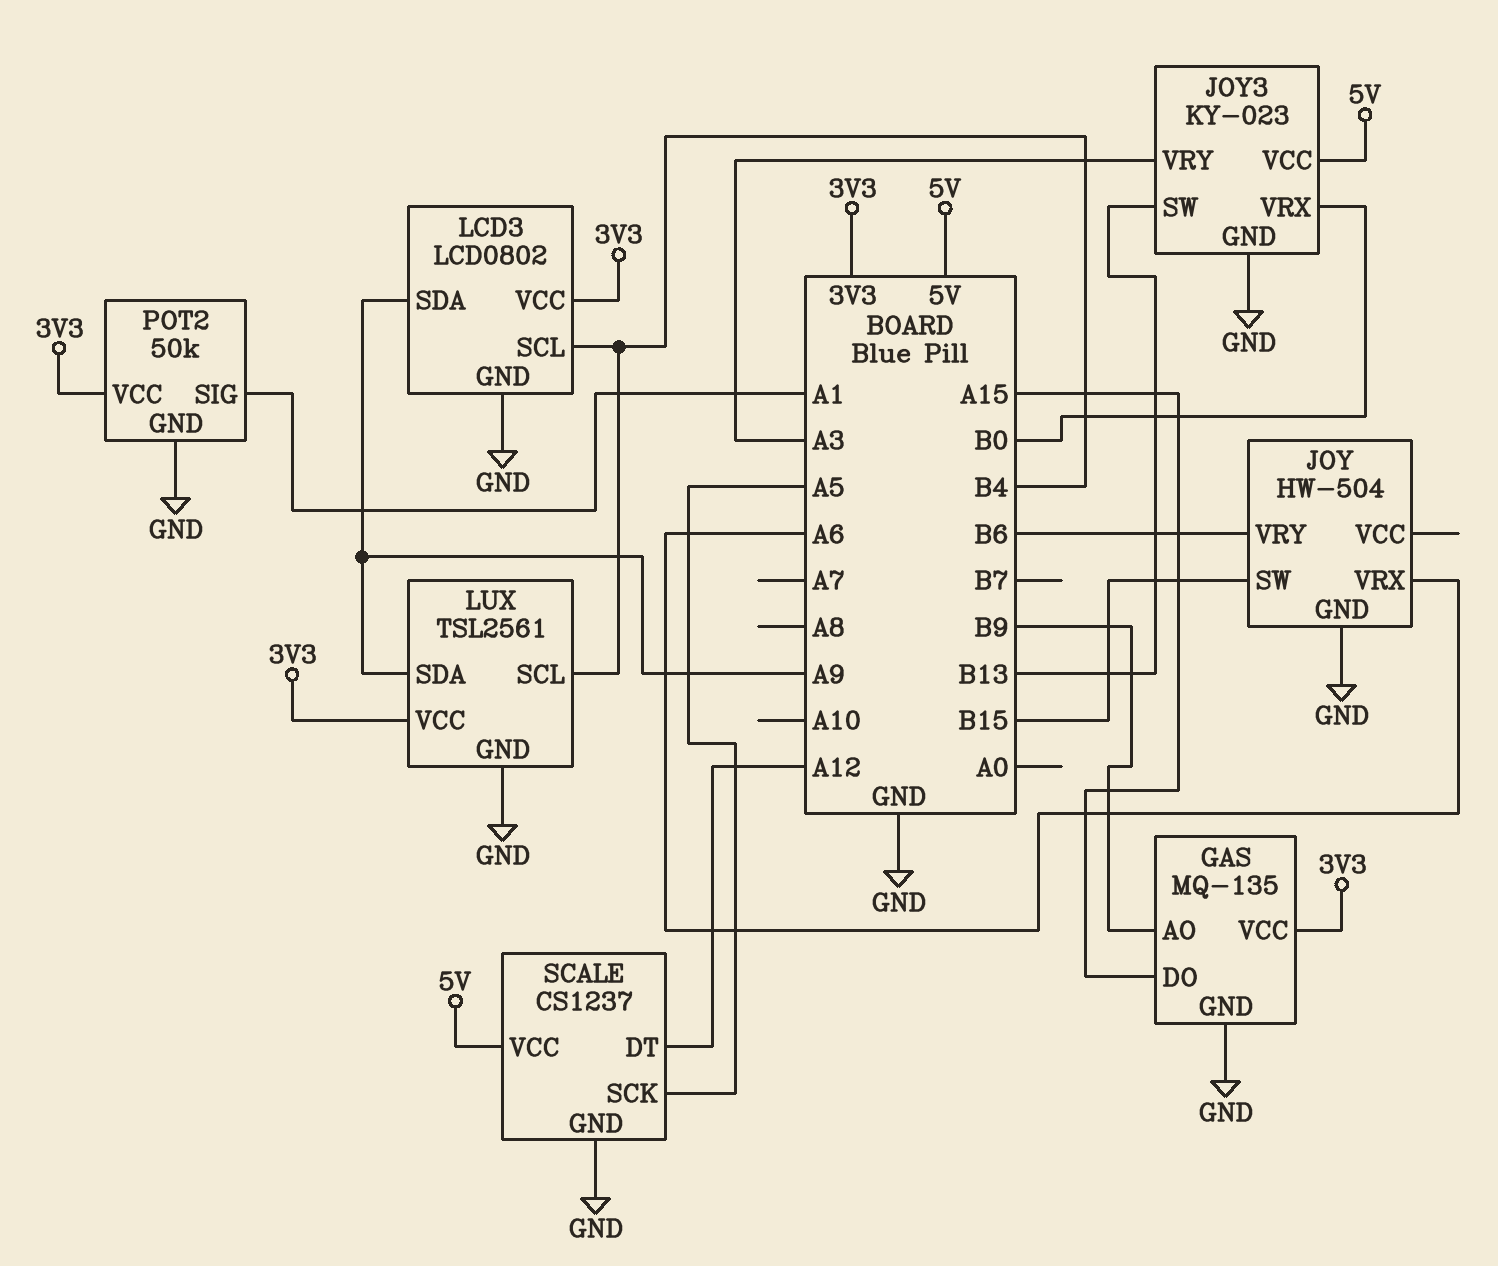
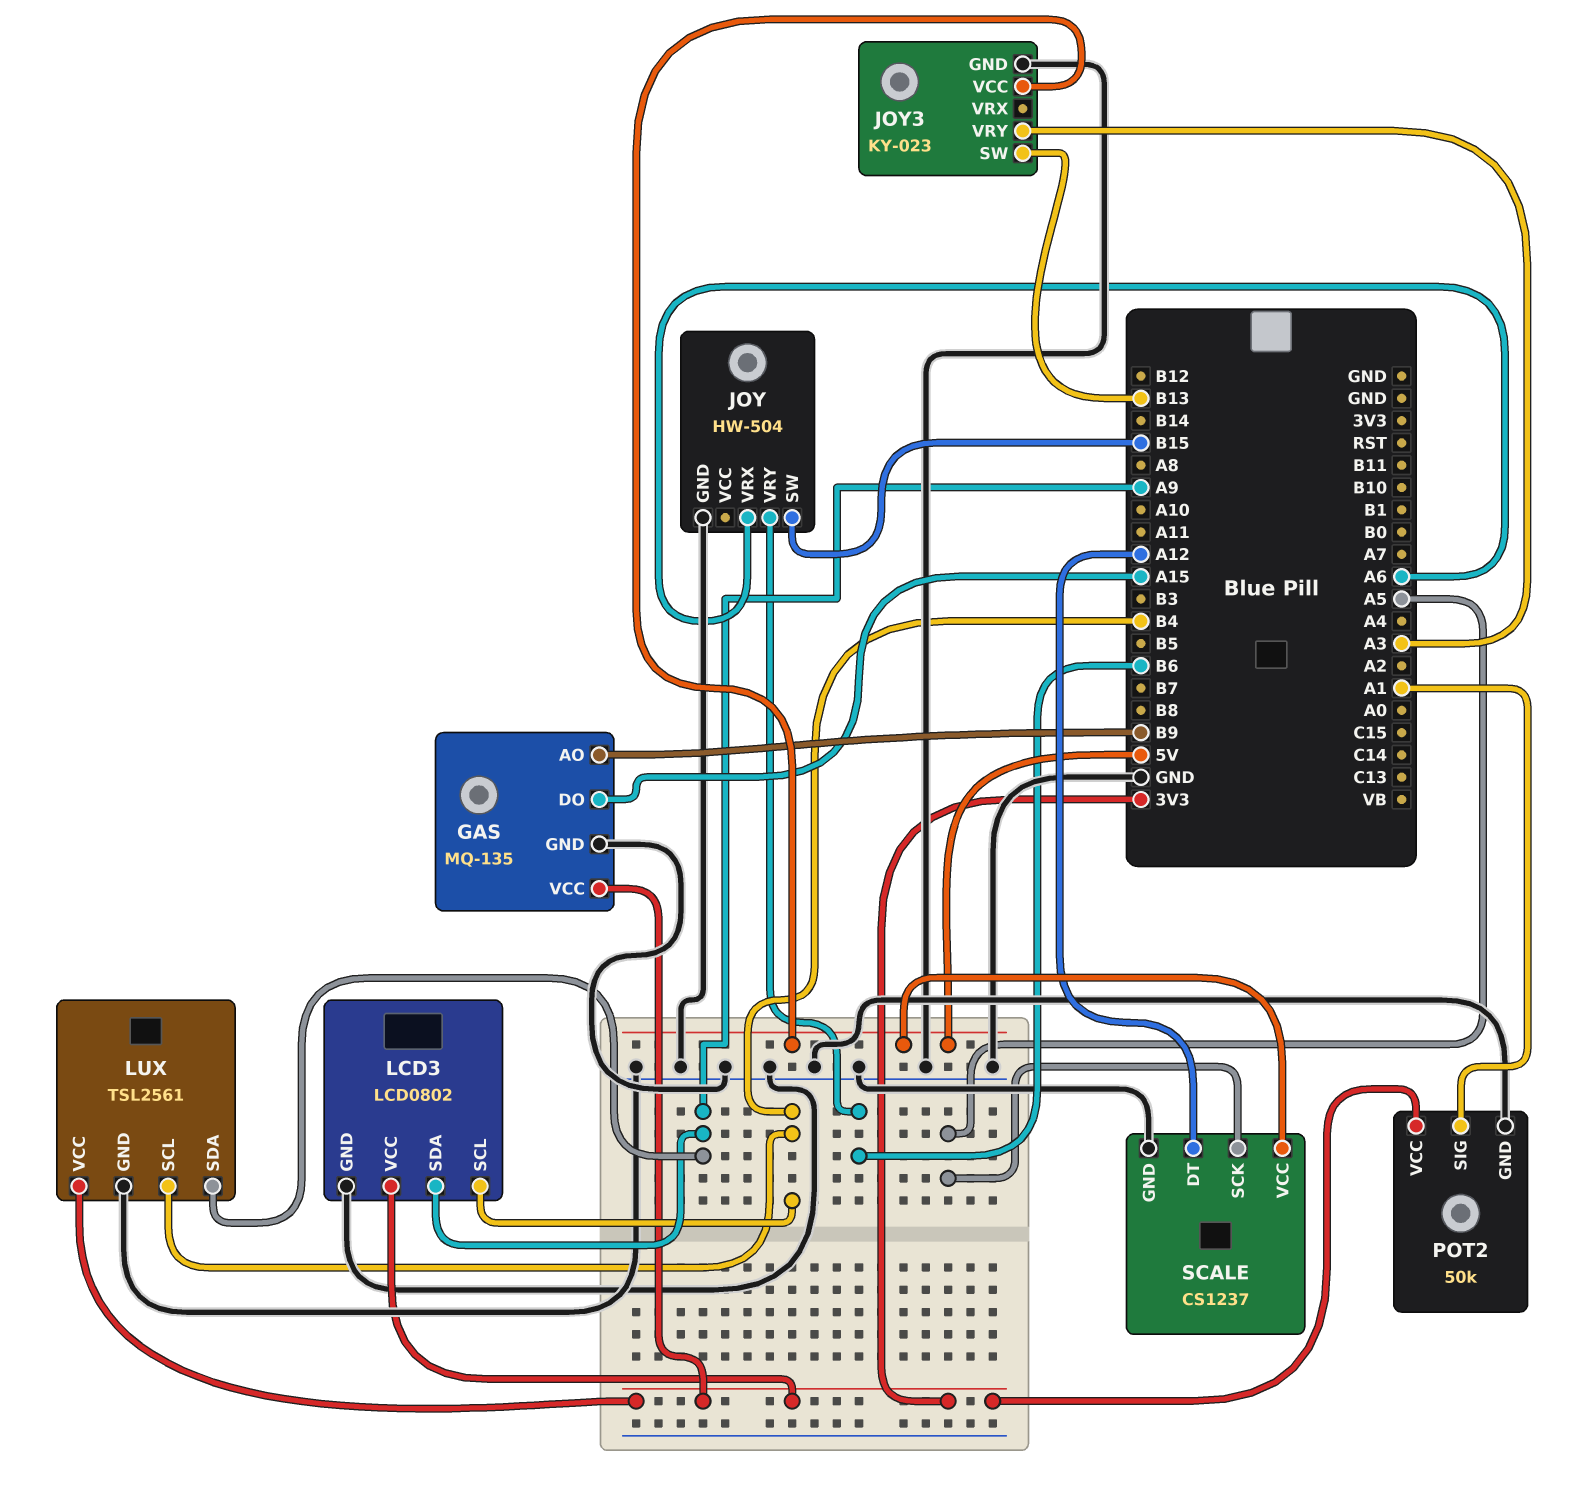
JOY3 pin VRX: B0 -> none

